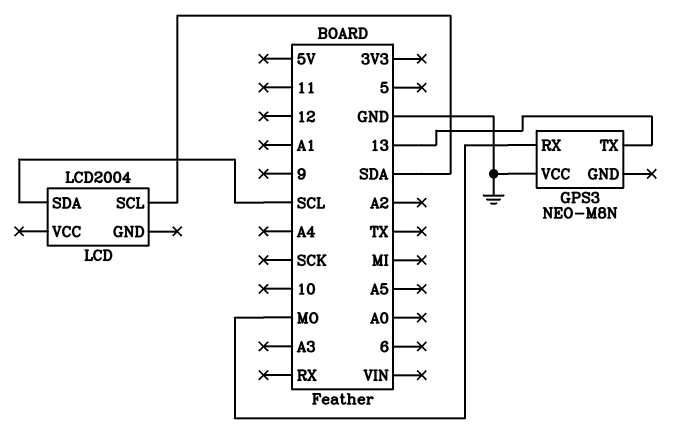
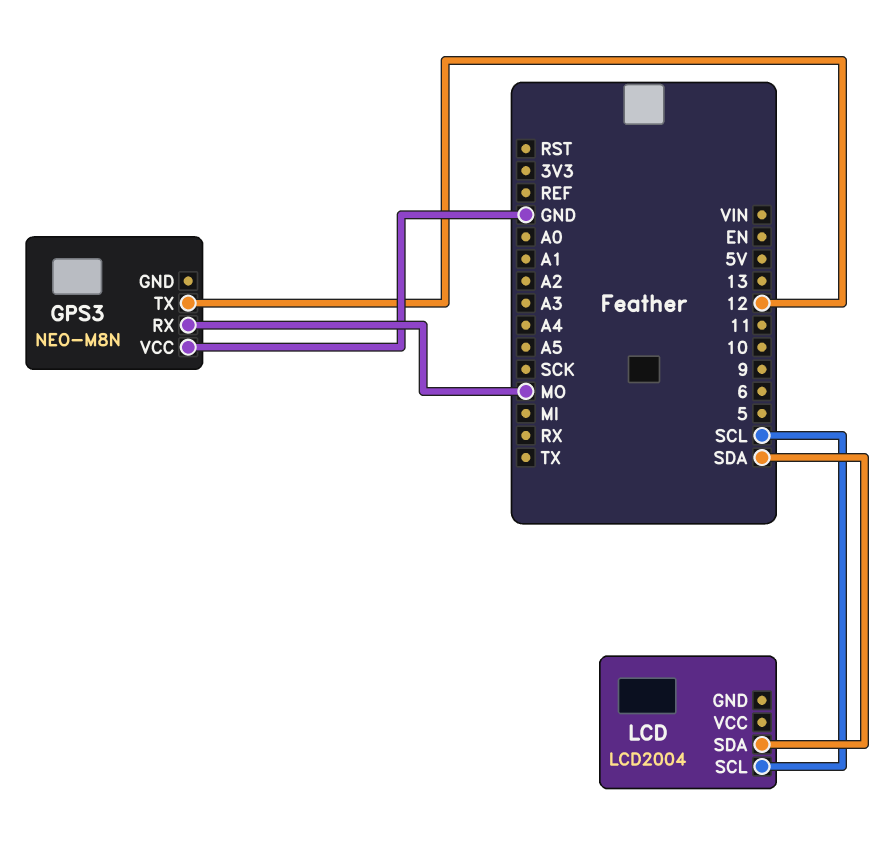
GPS3 pin TX: 13 -> 12
LCD pin SCL: SDA -> SCL
LCD pin SDA: SCL -> SDA

